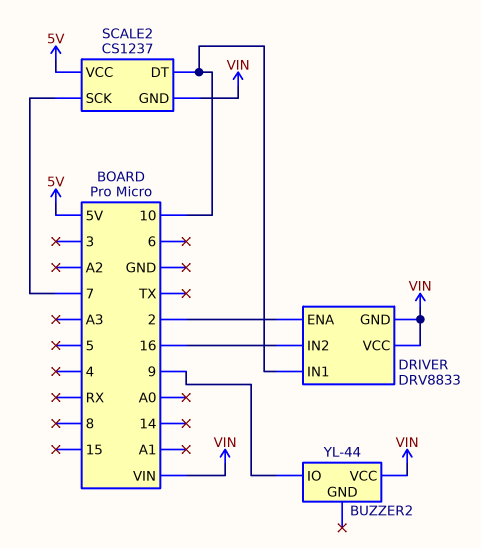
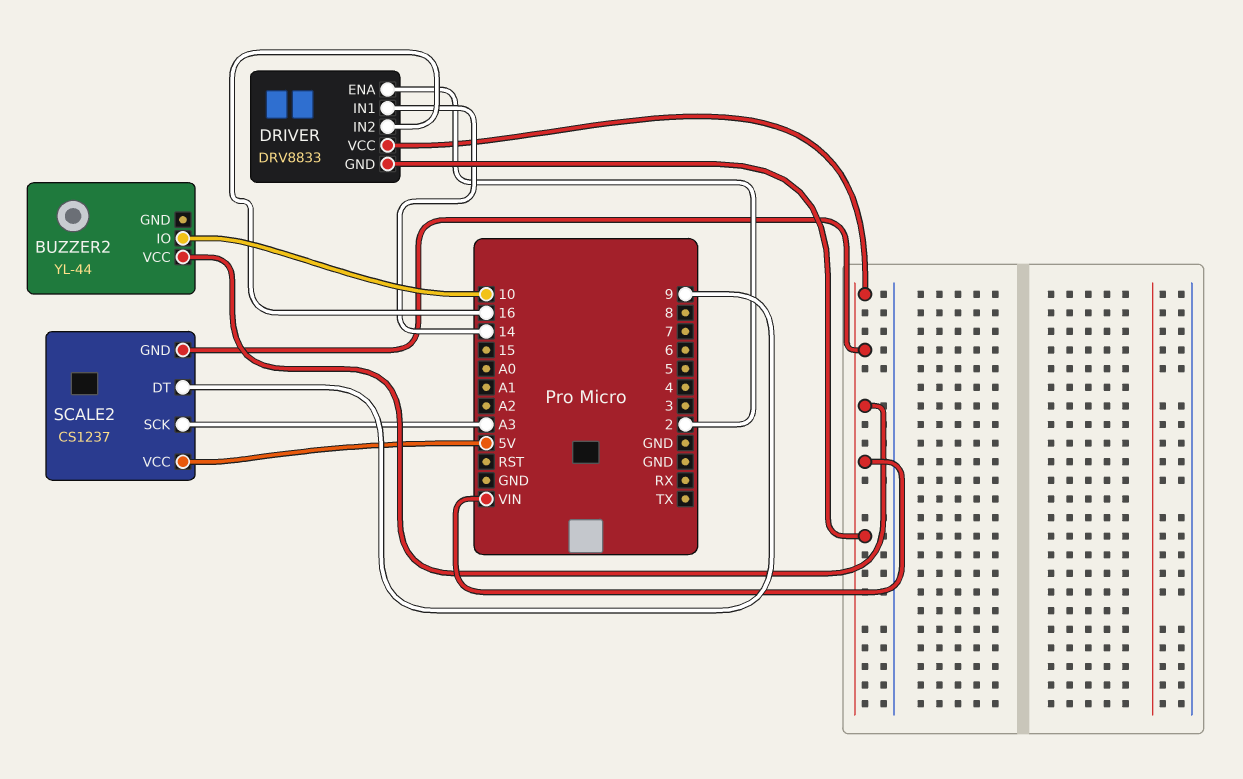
BUZZER2 pin IO: 9 -> 10
DRIVER pin IN1: 10 -> 14
SCALE2 pin DT: 10 -> 9
SCALE2 pin SCK: 7 -> A3

